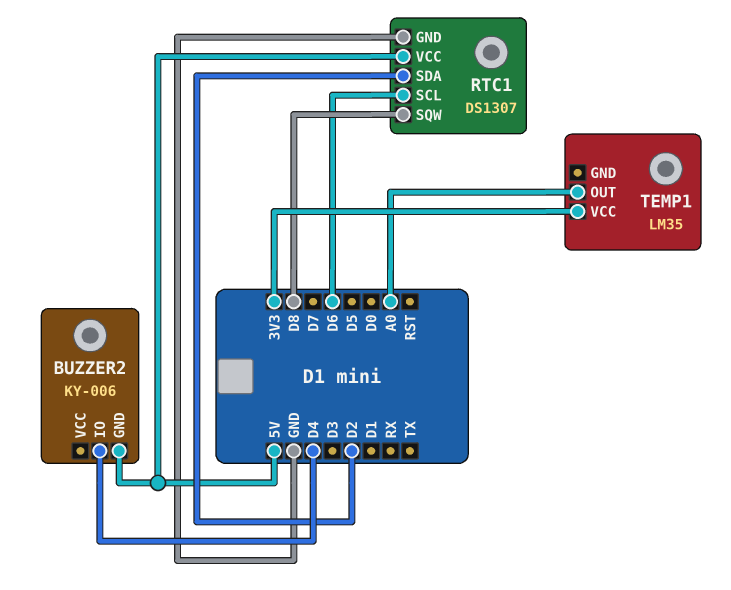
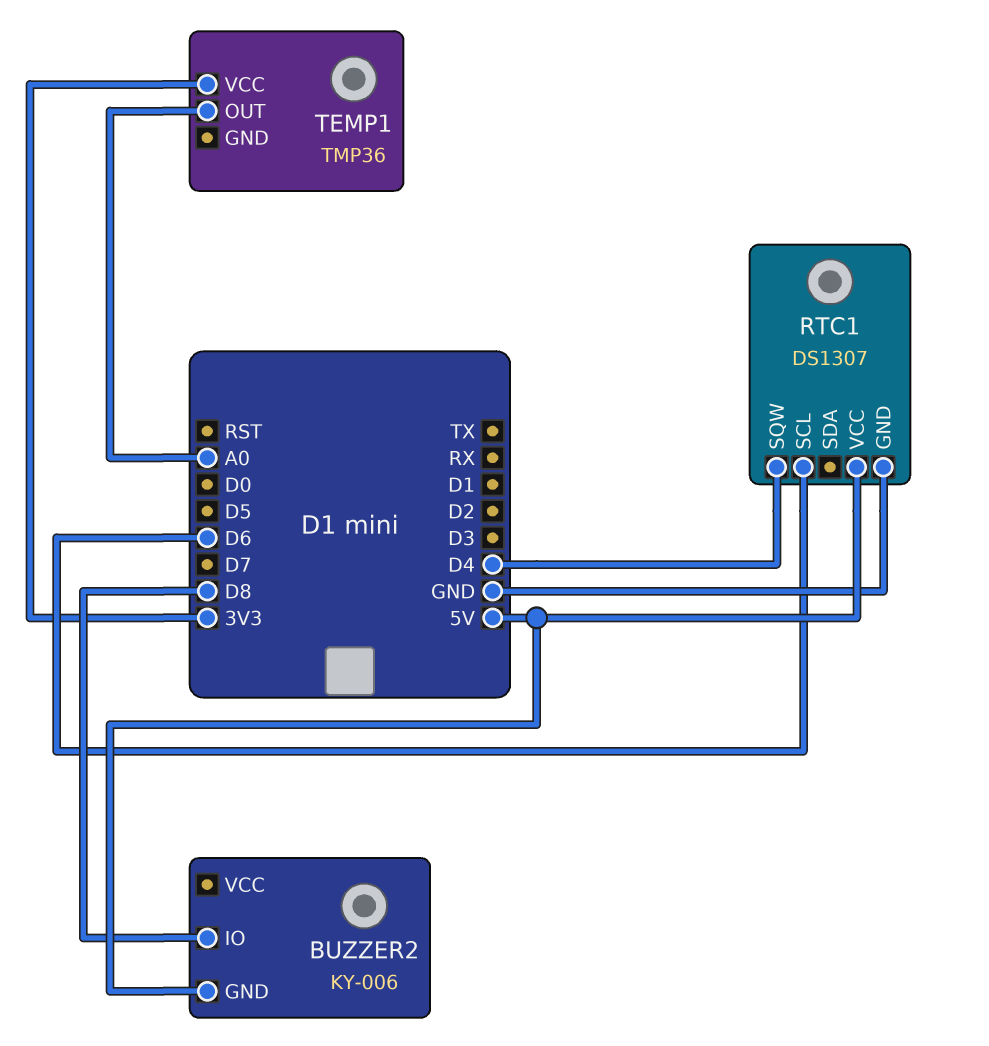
BUZZER2 pin IO: D4 -> D8
RTC1 pin SDA: D2 -> none
RTC1 pin SQW: D8 -> D4
TEMP1: LM35 -> TMP36

